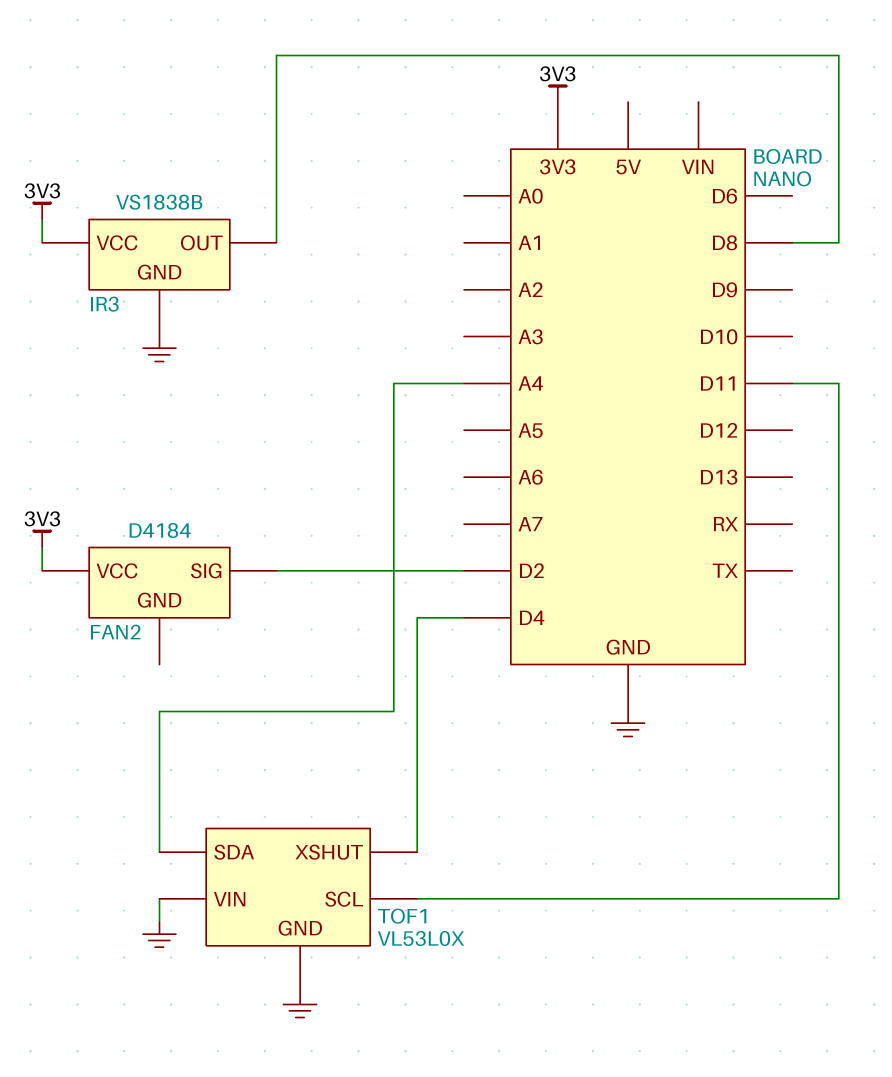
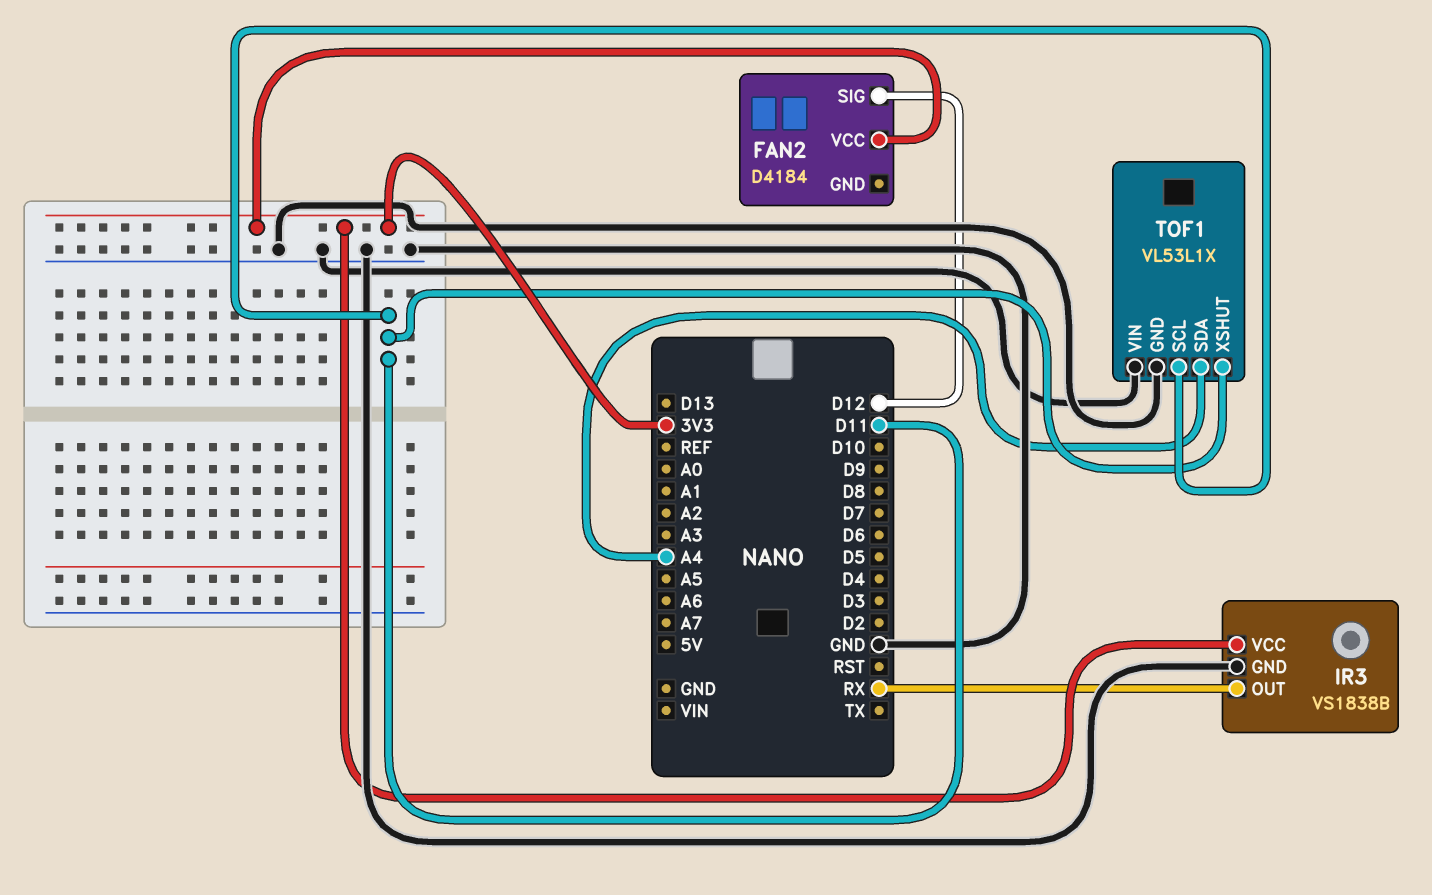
FAN2 pin SIG: D2 -> D12
IR3 pin OUT: D8 -> RX
TOF1: VL53L0X -> VL53L1X
TOF1 pin XSHUT: D4 -> D11

